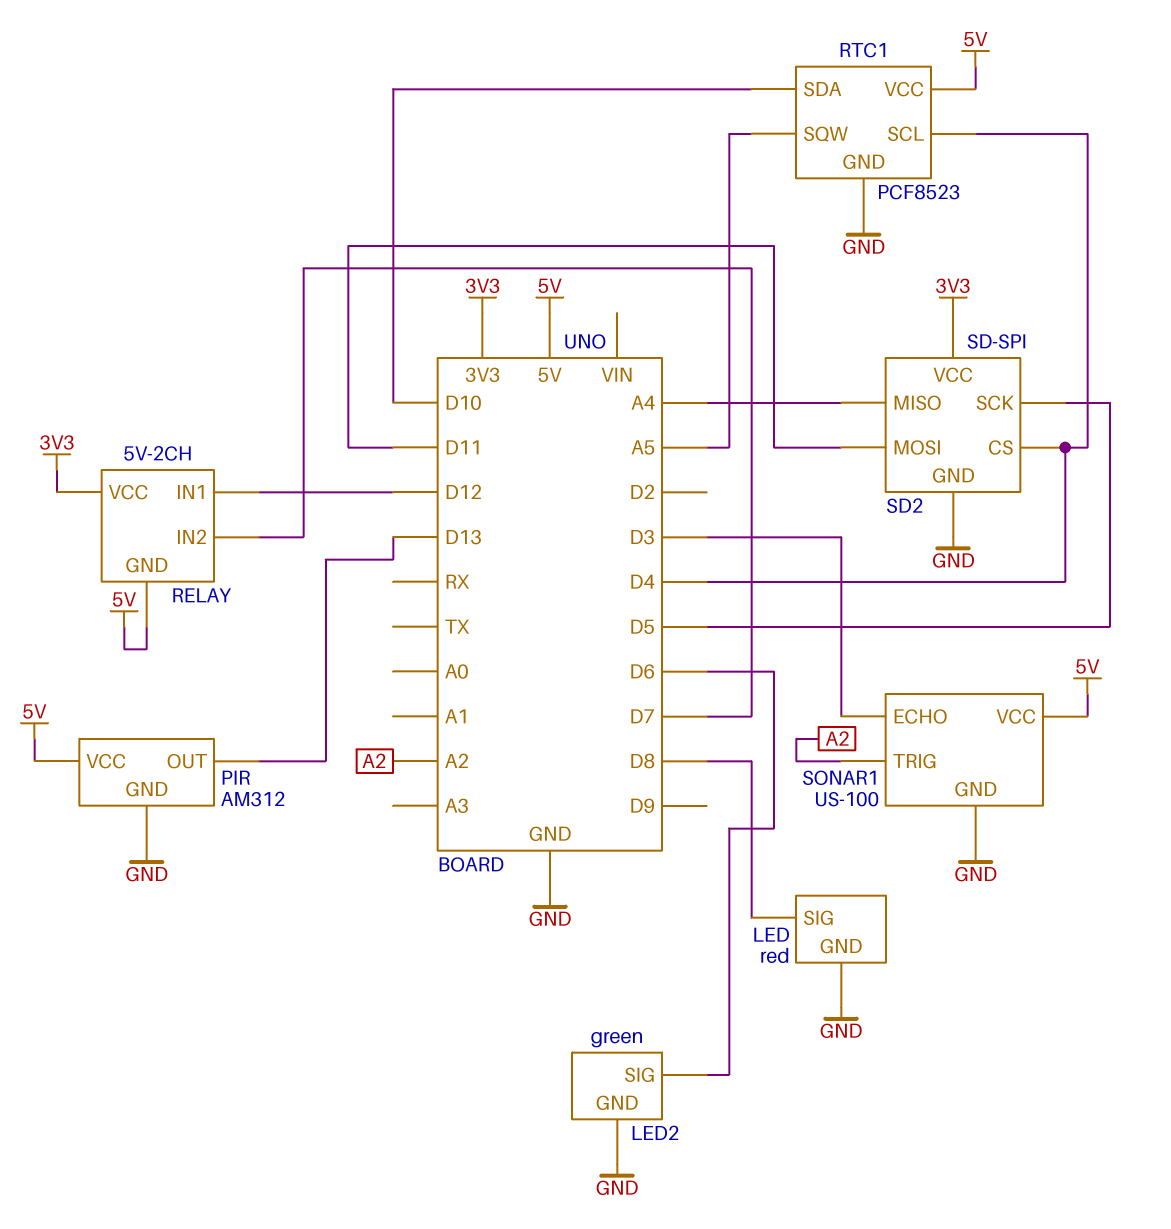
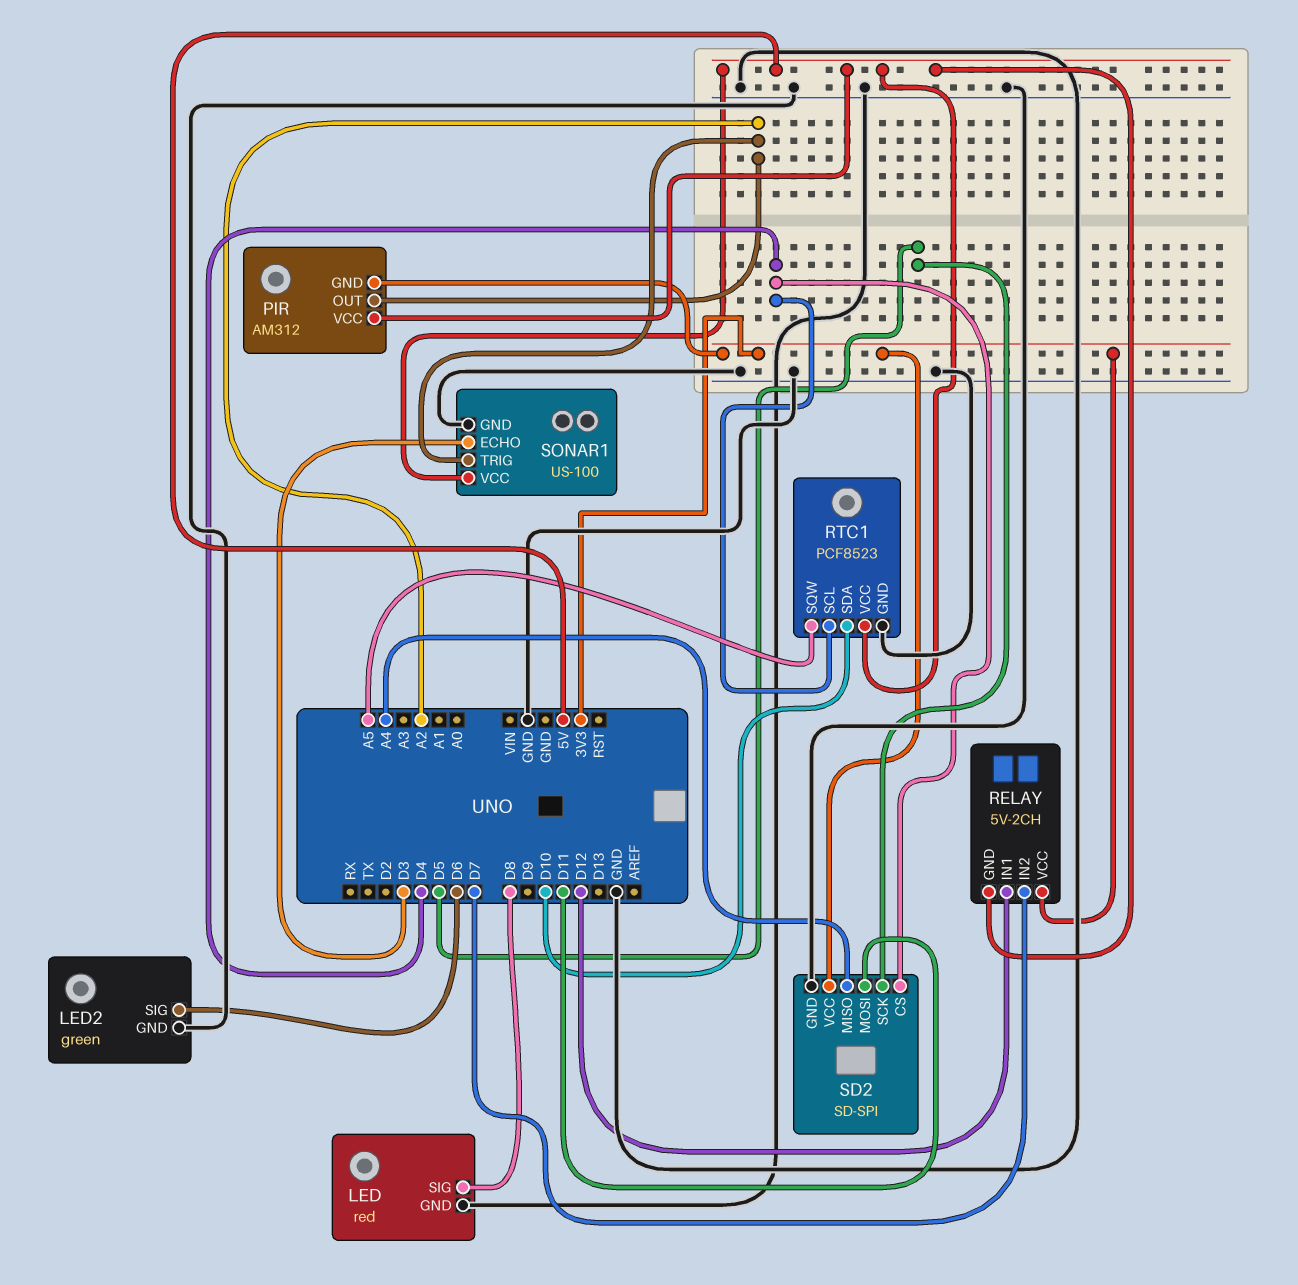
PIR pin GND: GND -> 3V3
PIR pin OUT: D13 -> A2

